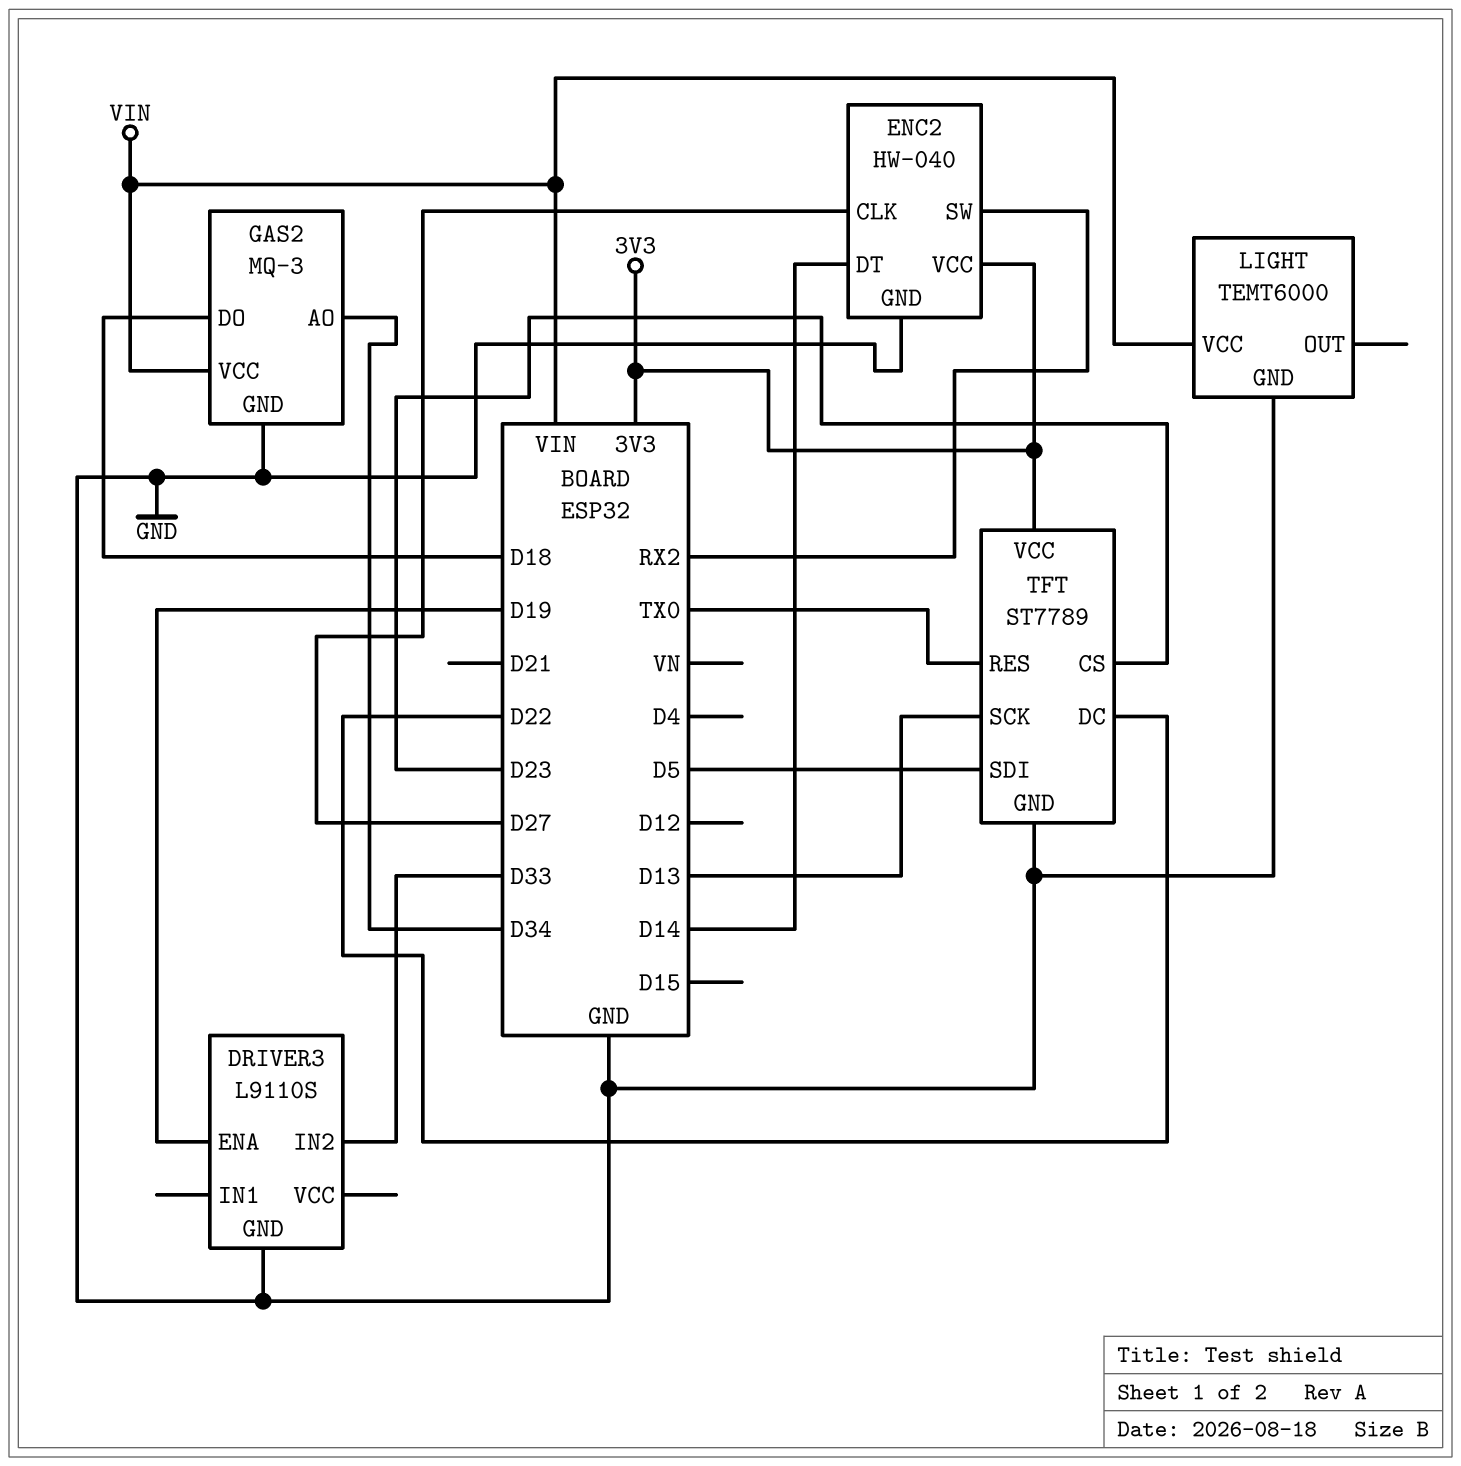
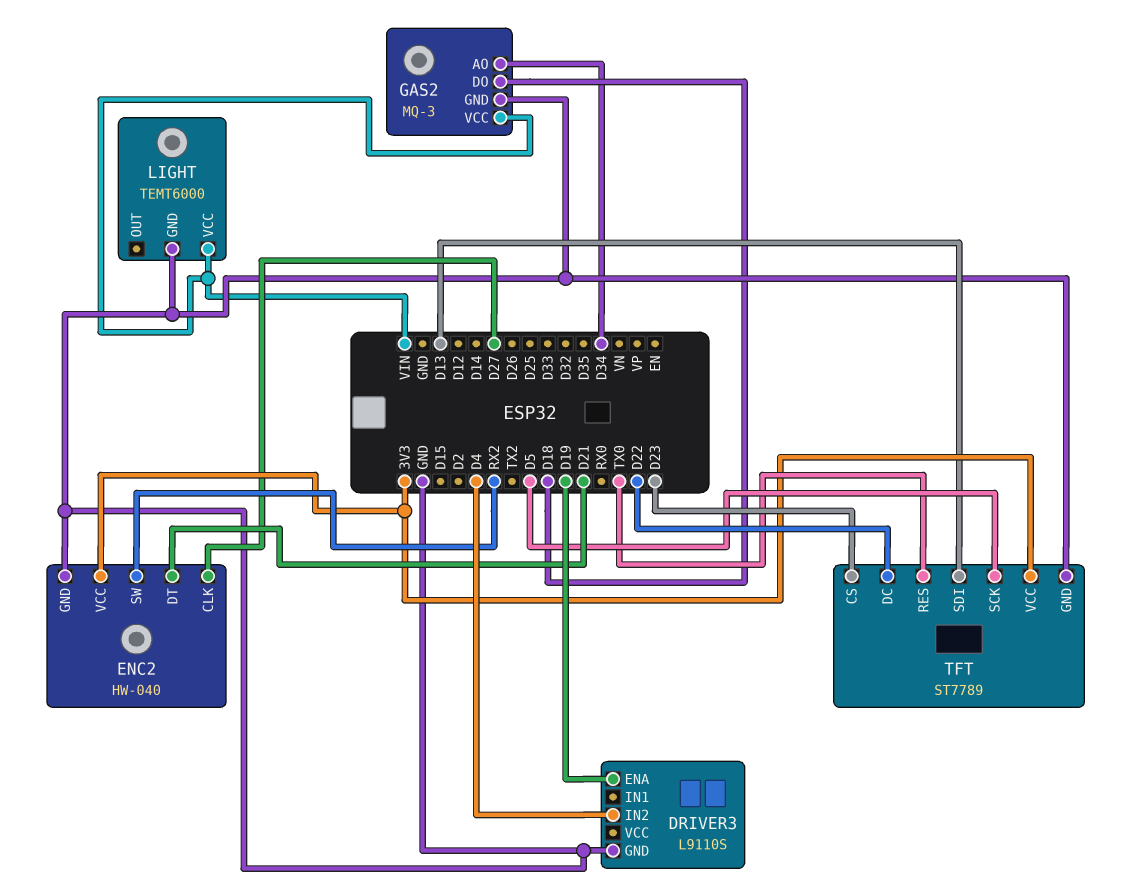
DRIVER3 pin IN2: D33 -> D4
ENC2 pin DT: D14 -> D21
TFT pin SCK: D13 -> D5
TFT pin SDI: D5 -> D13

